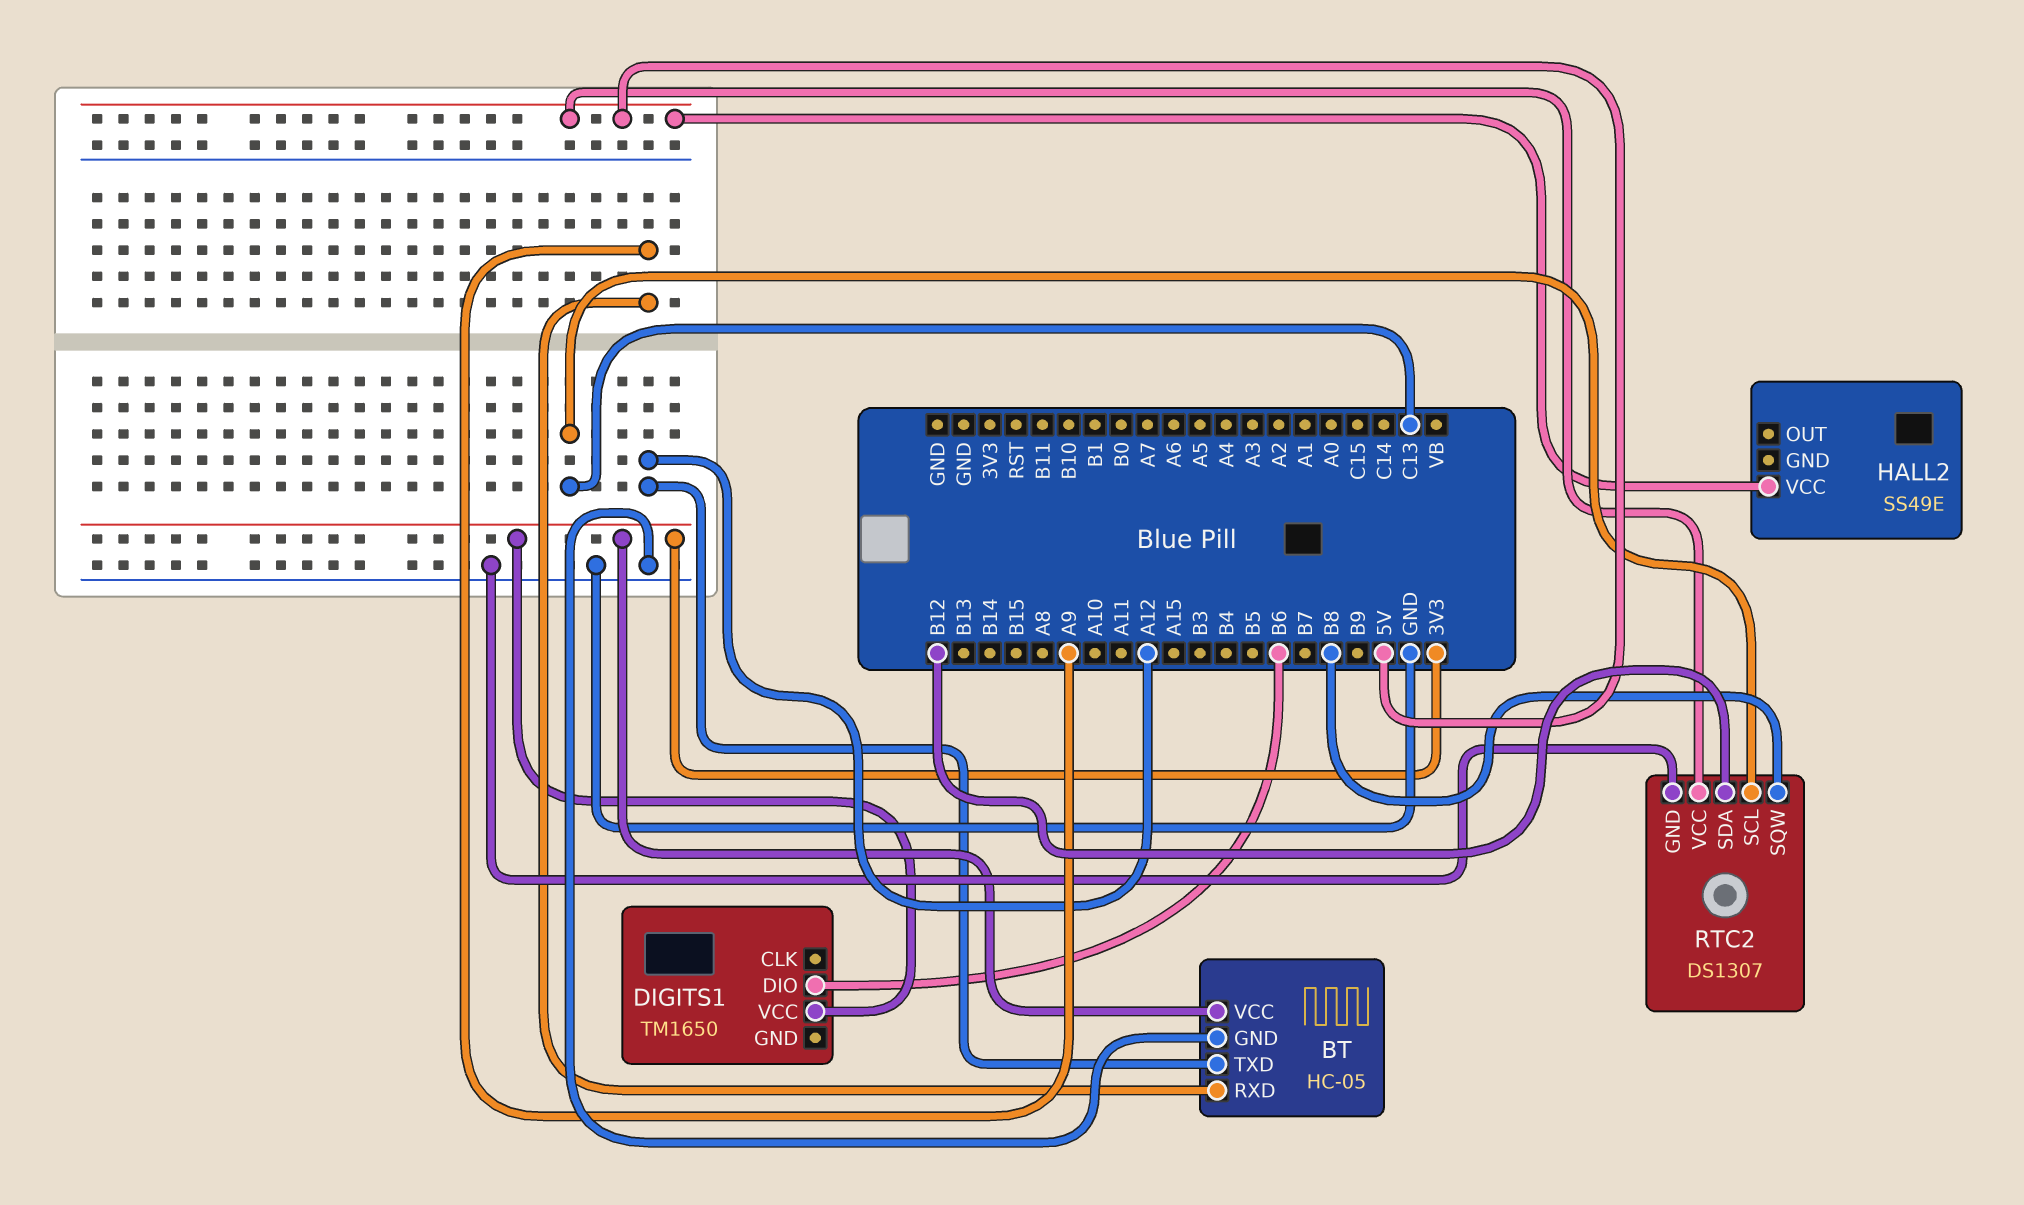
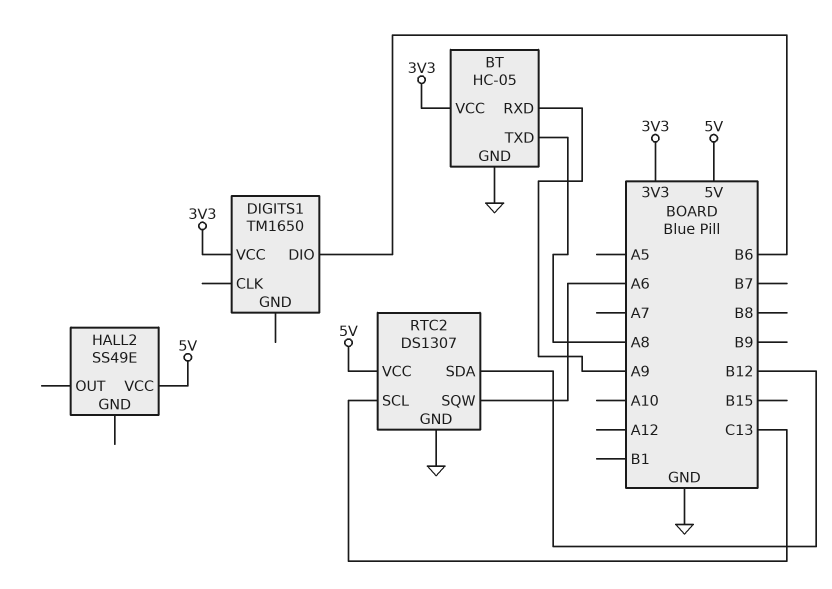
BT pin TXD: A12 -> A8
RTC2 pin SQW: B8 -> A6

